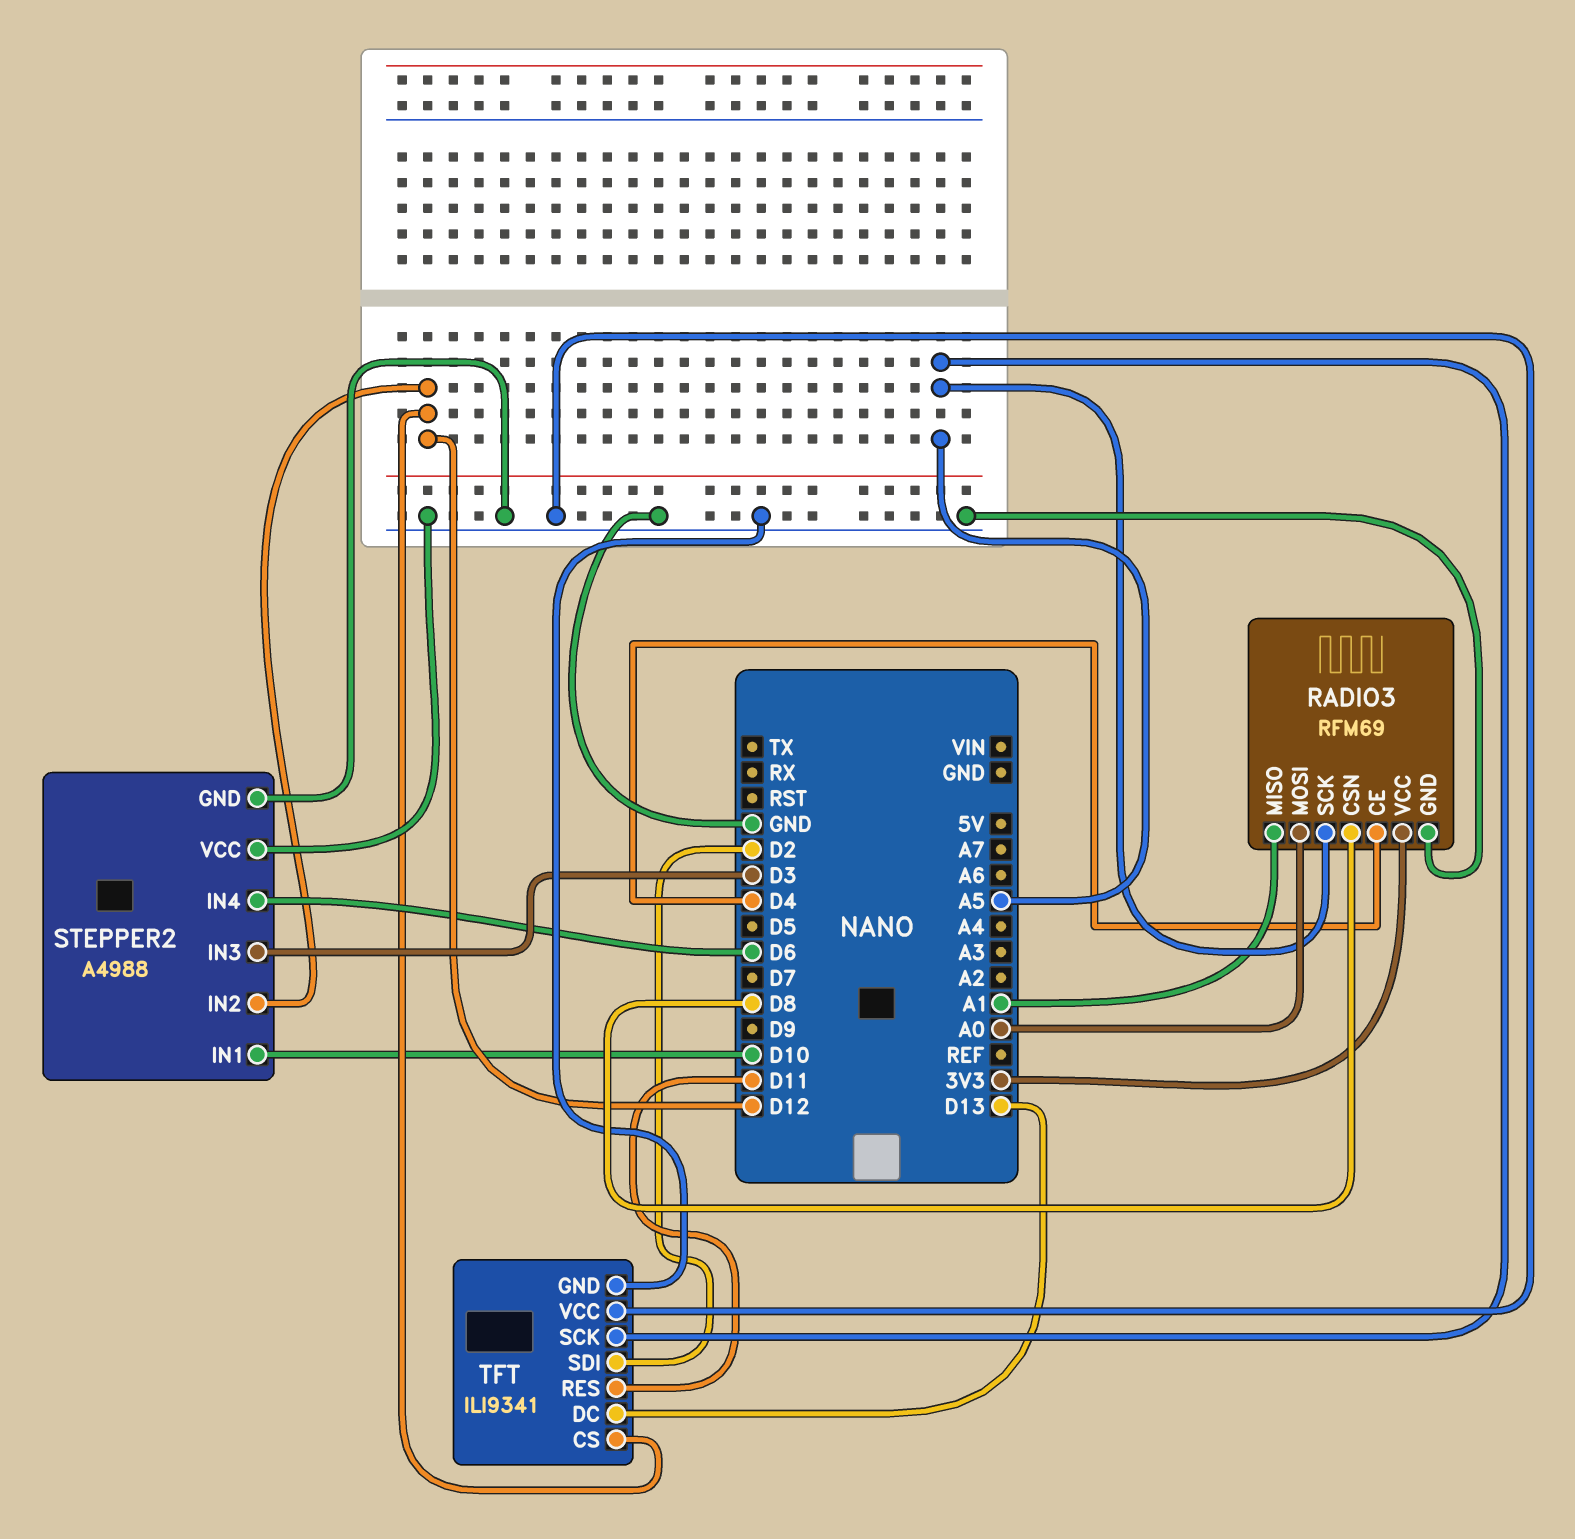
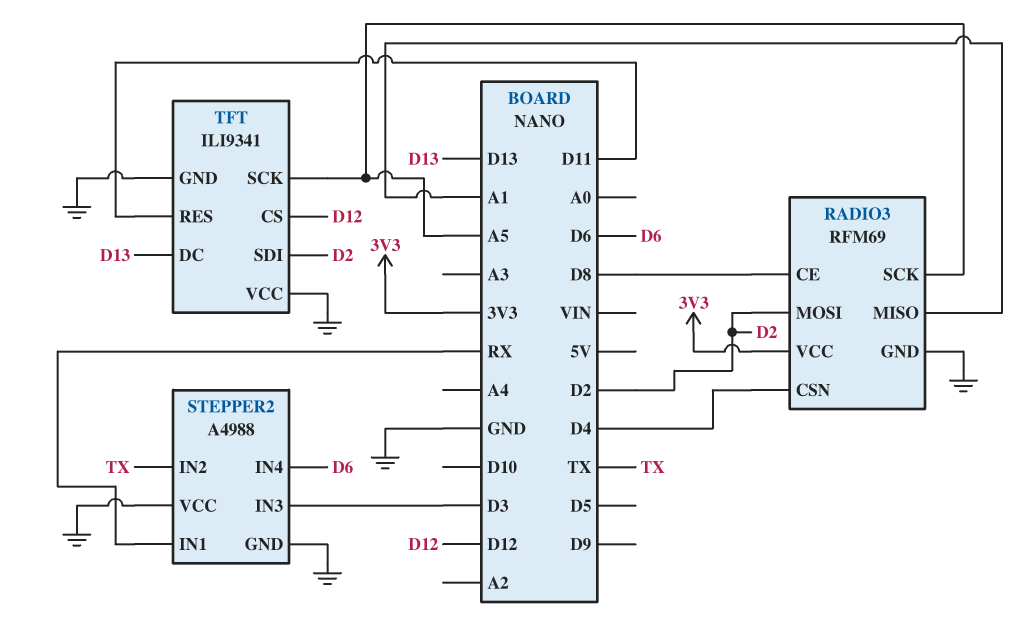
RADIO3 pin CE: D4 -> D8
RADIO3 pin CSN: D8 -> D4
RADIO3 pin MOSI: A0 -> D2
STEPPER2 pin IN1: D10 -> RX
STEPPER2 pin IN2: D12 -> TX

